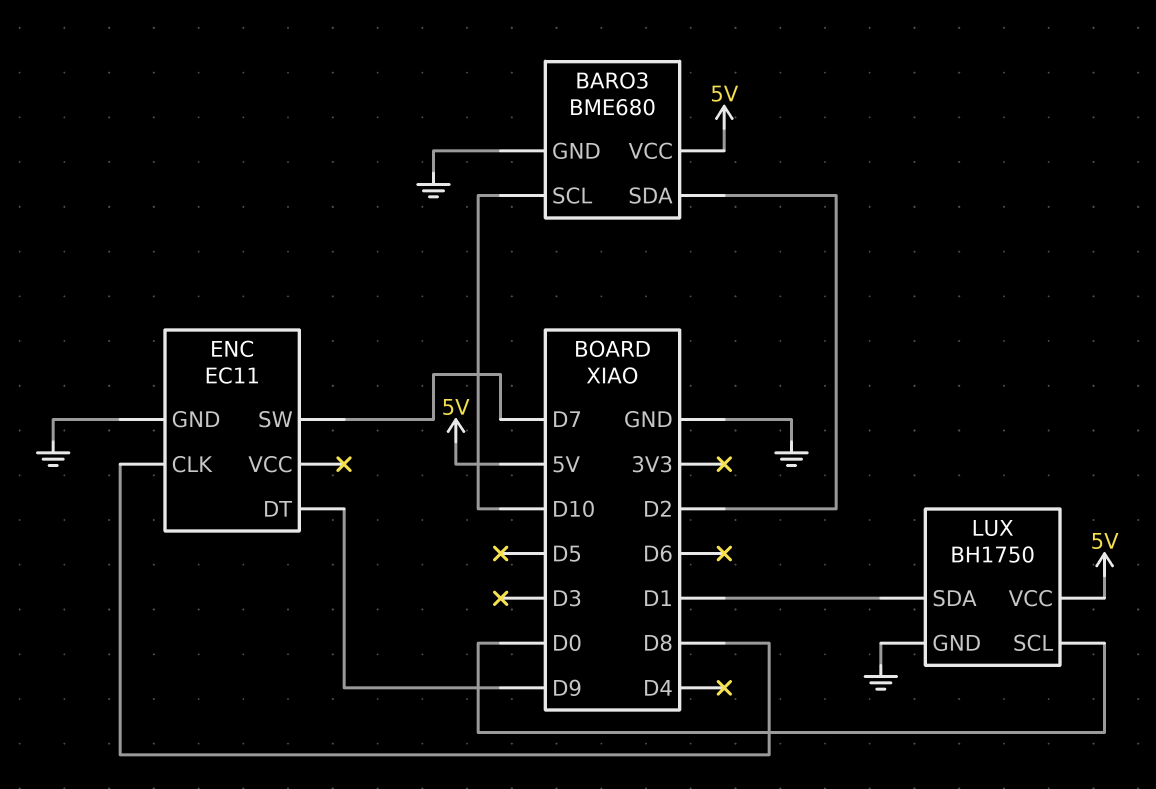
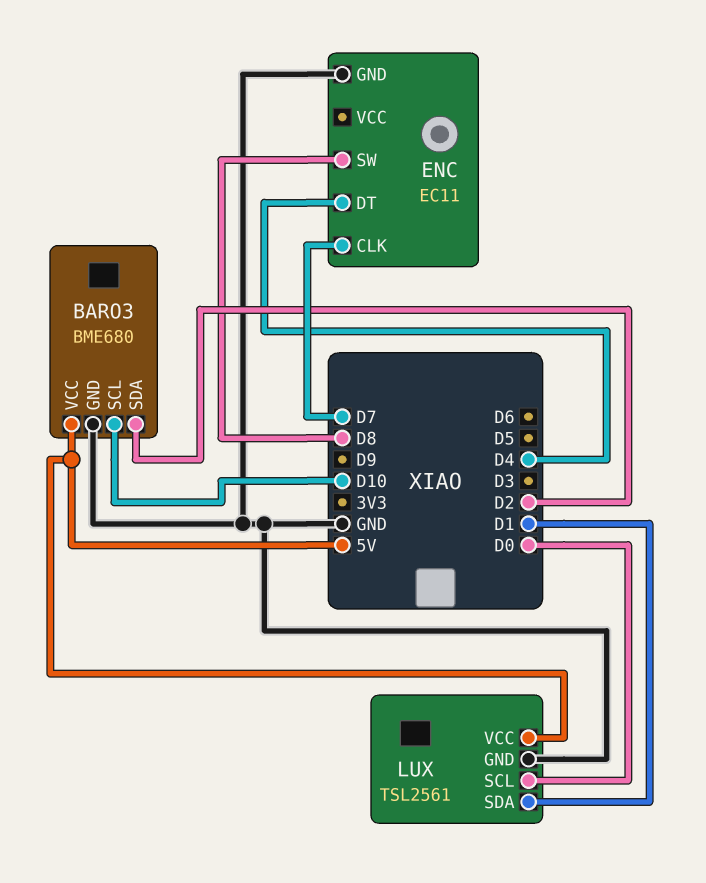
ENC pin CLK: D8 -> D7
ENC pin DT: D9 -> D4
ENC pin SW: D7 -> D8
LUX: BH1750 -> TSL2561

